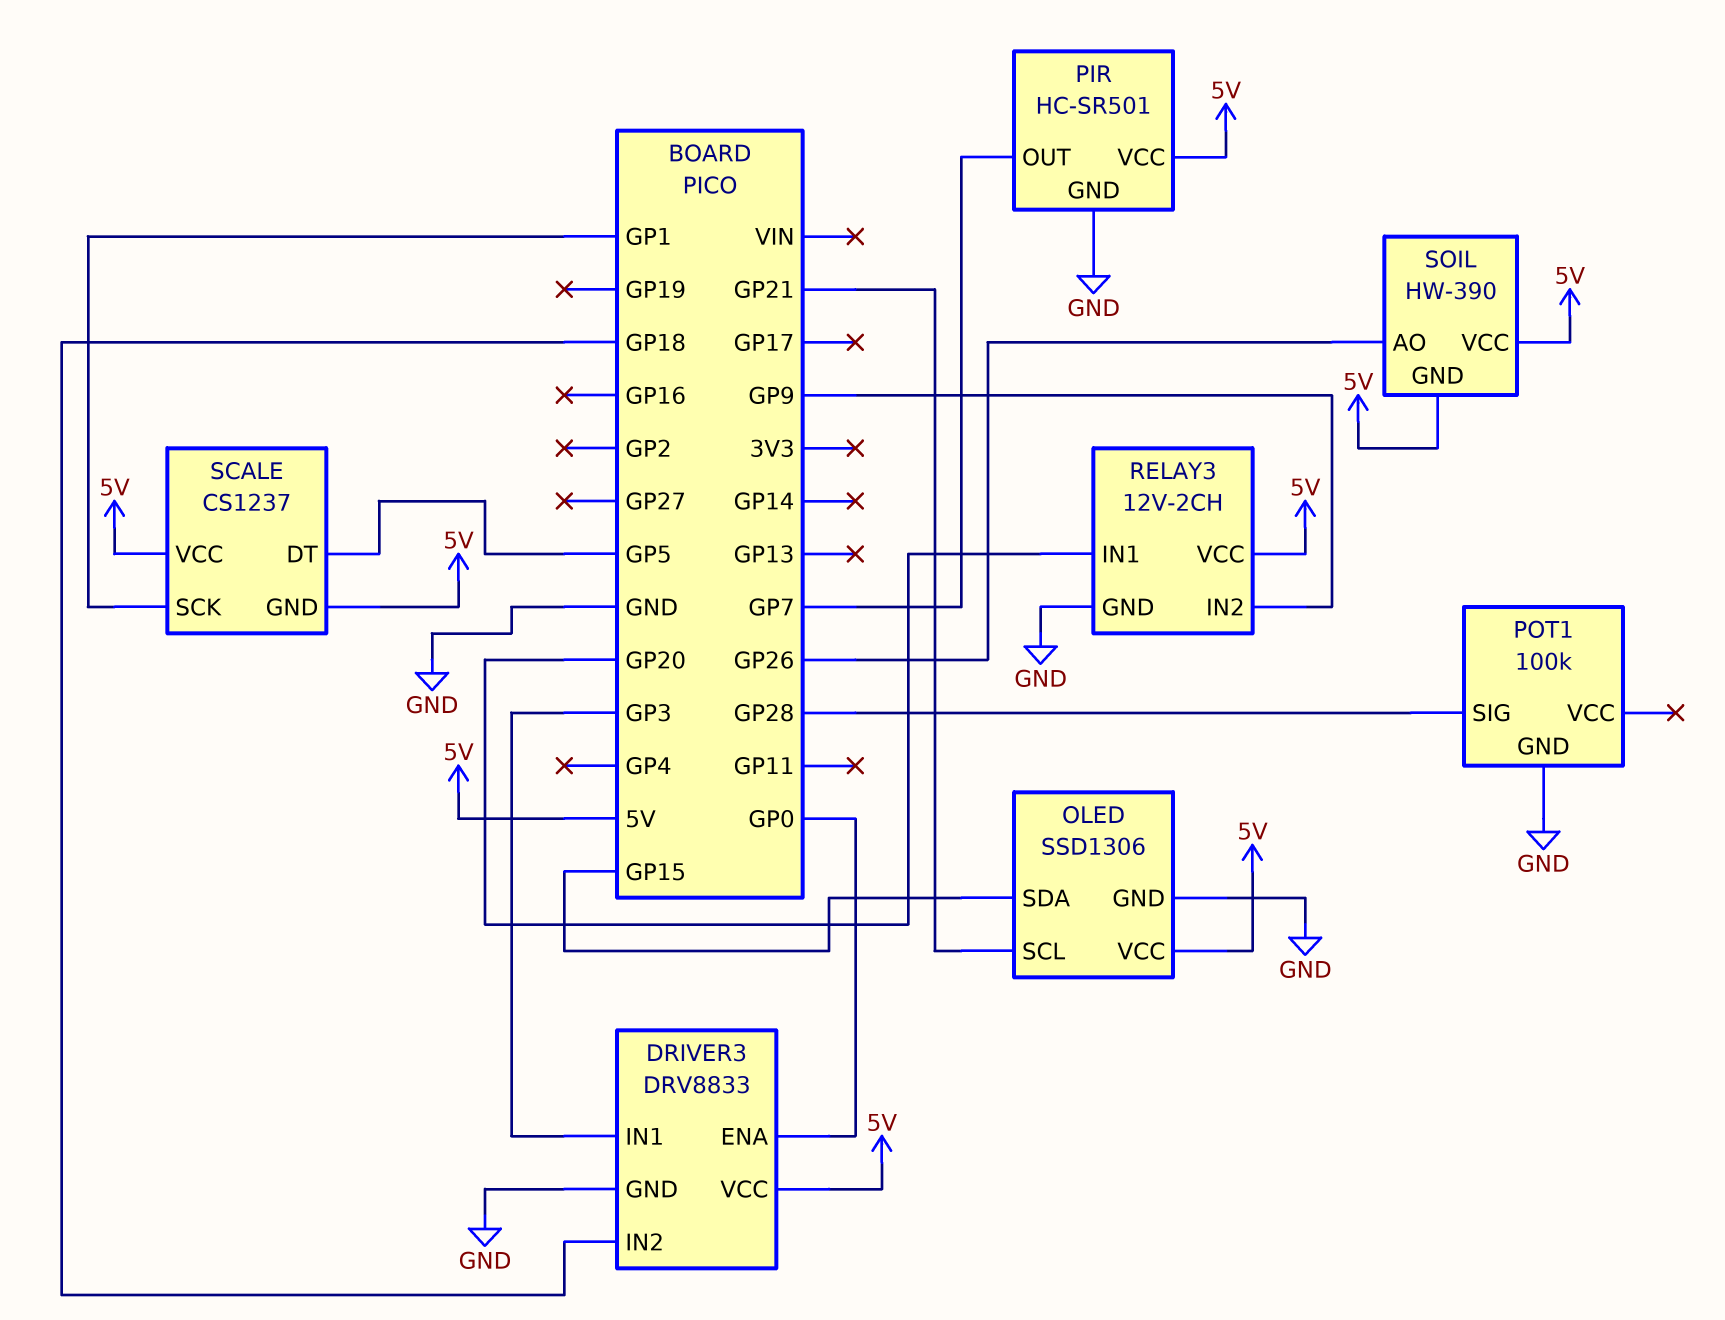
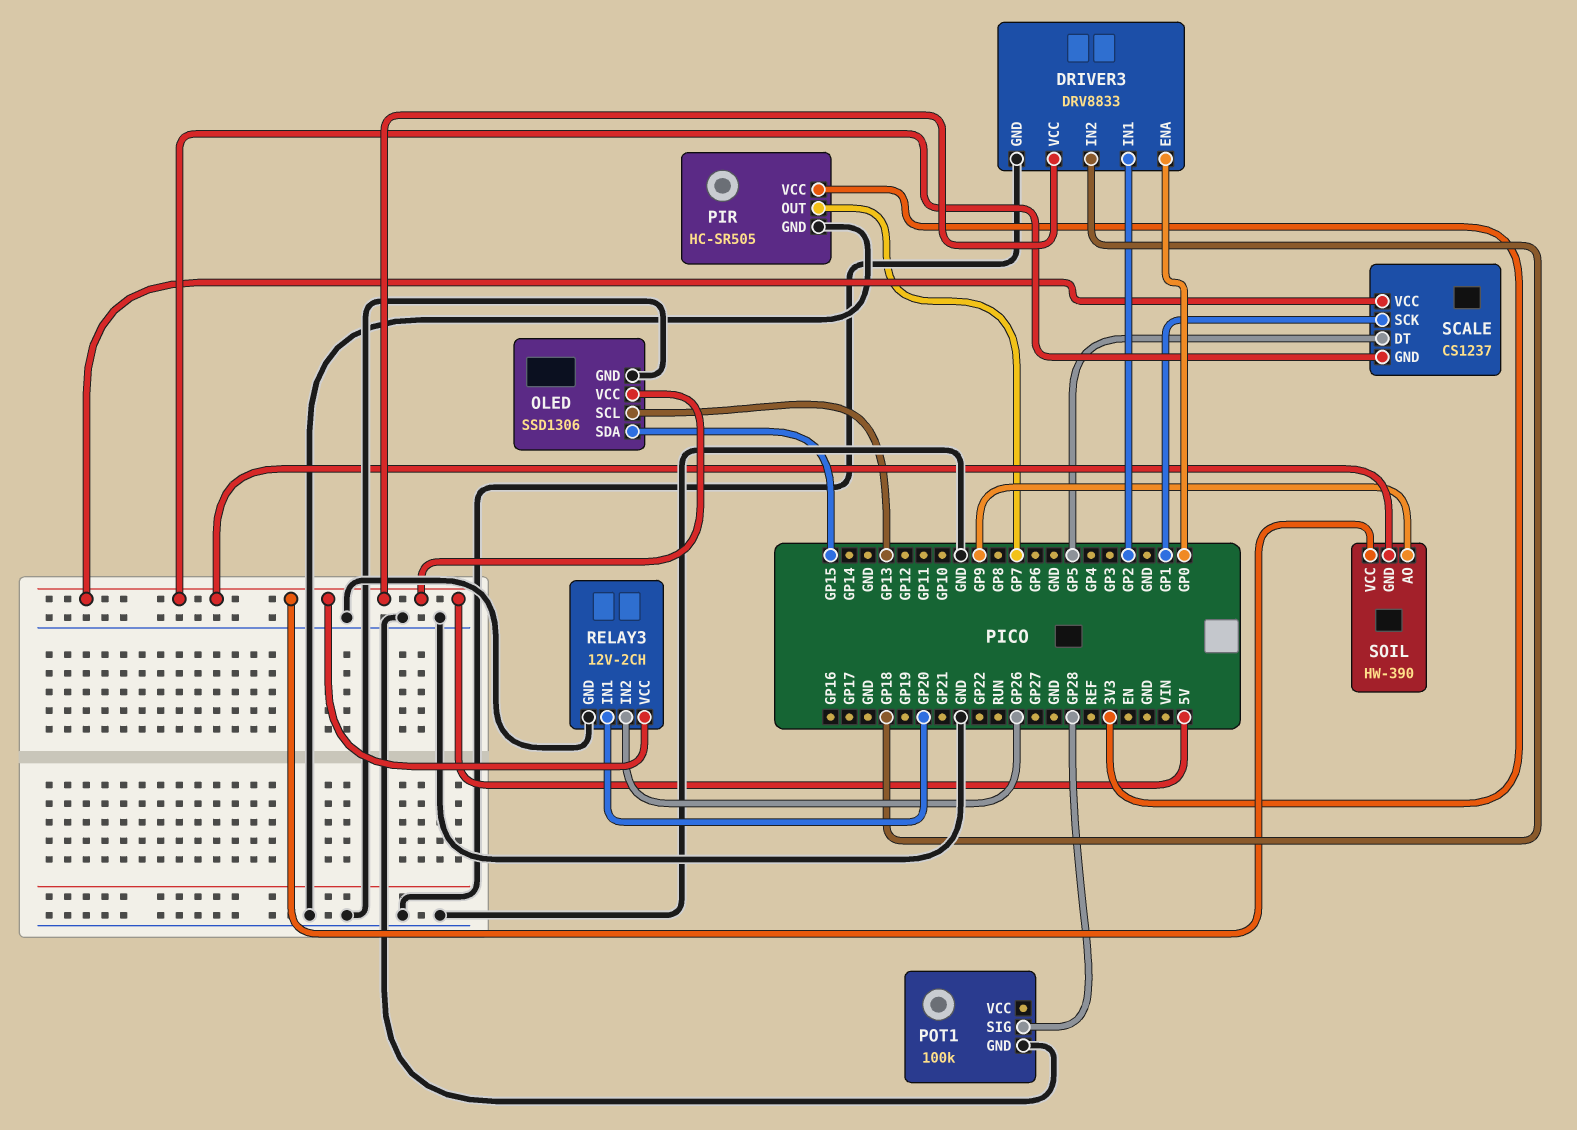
DRIVER3 pin IN1: GP3 -> GP2
OLED pin SCL: GP21 -> GP13
PIR: HC-SR501 -> HC-SR505
PIR pin VCC: 5V -> 3V3
RELAY3 pin IN2: GP9 -> GP26
SOIL pin AO: GP26 -> GP9

